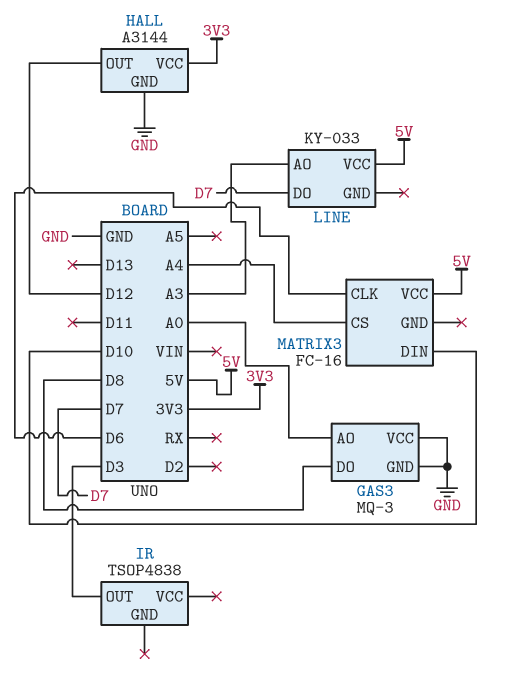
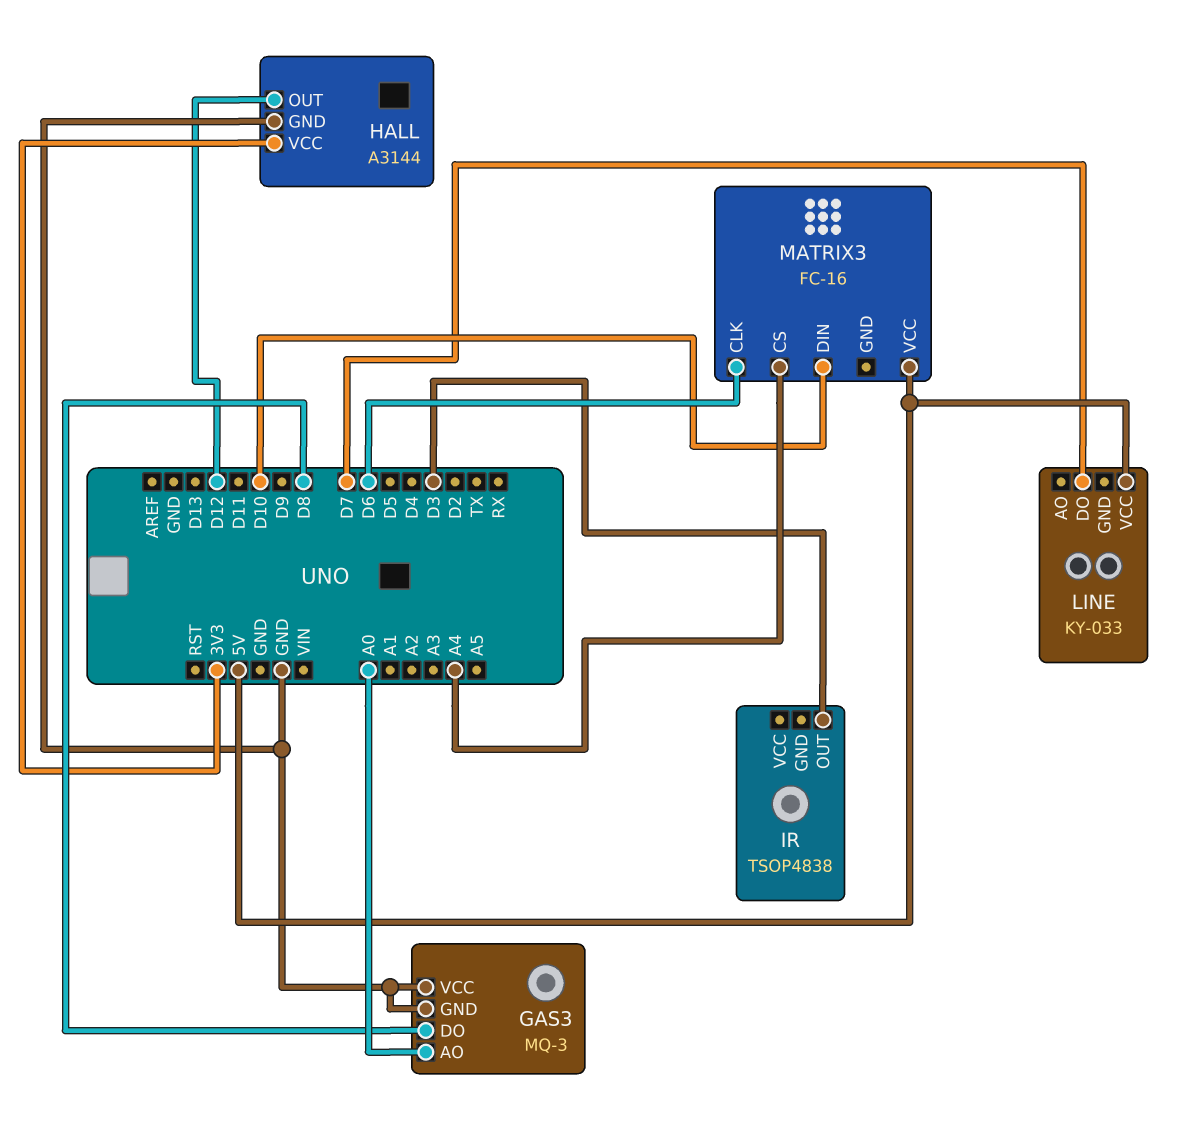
LINE pin AO: A3 -> none

